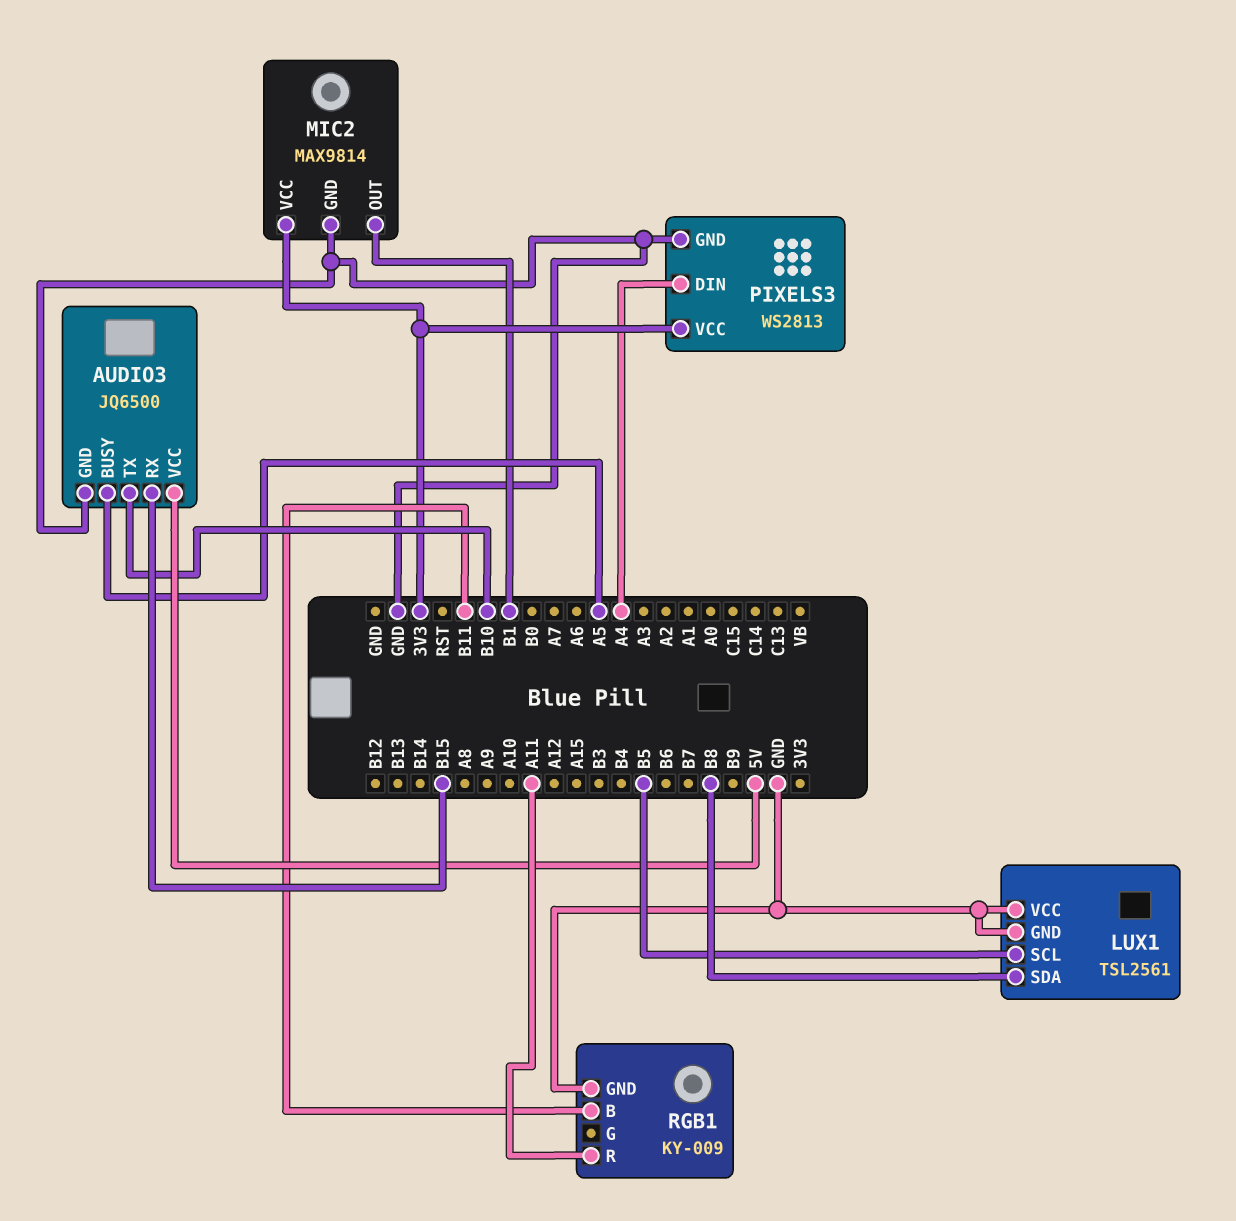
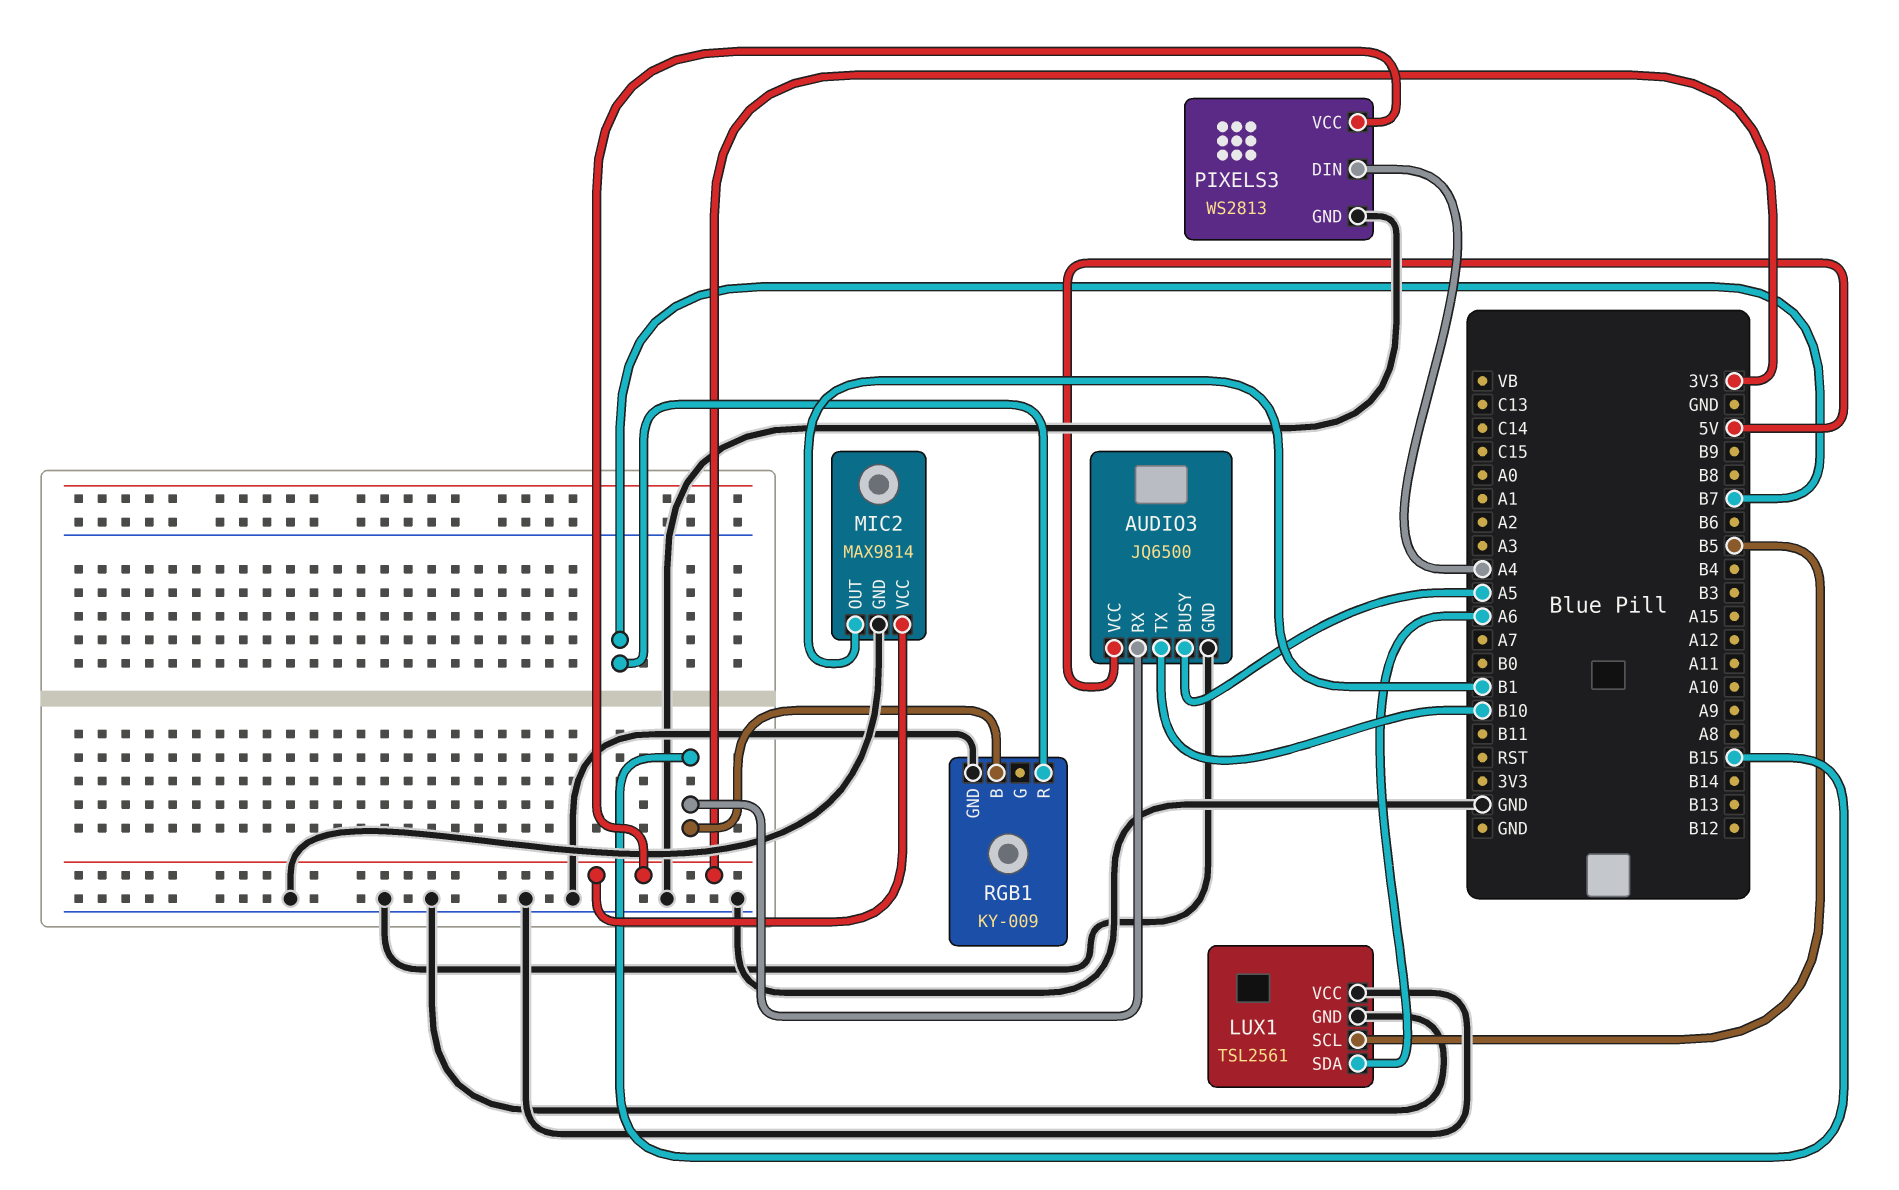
LUX1 pin SDA: B8 -> A6
RGB1 pin B: B11 -> B15
RGB1 pin R: A11 -> B7

